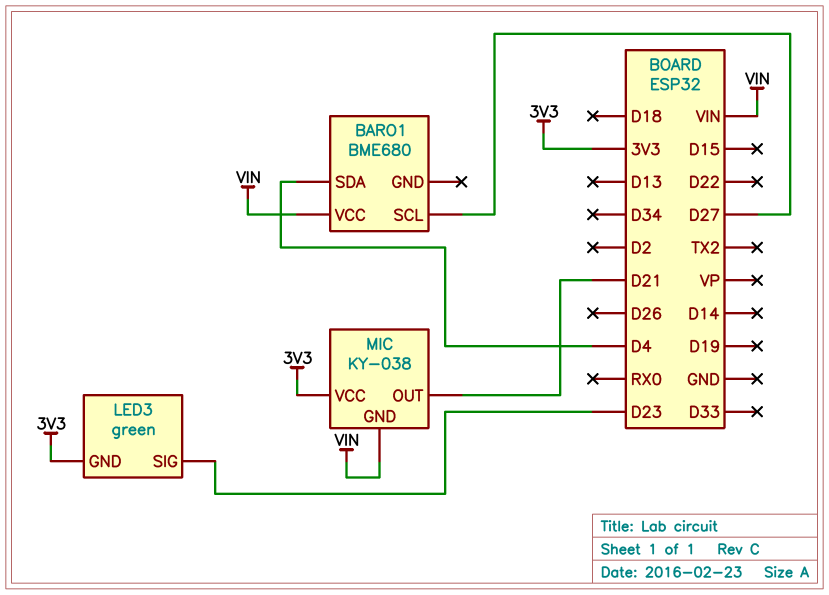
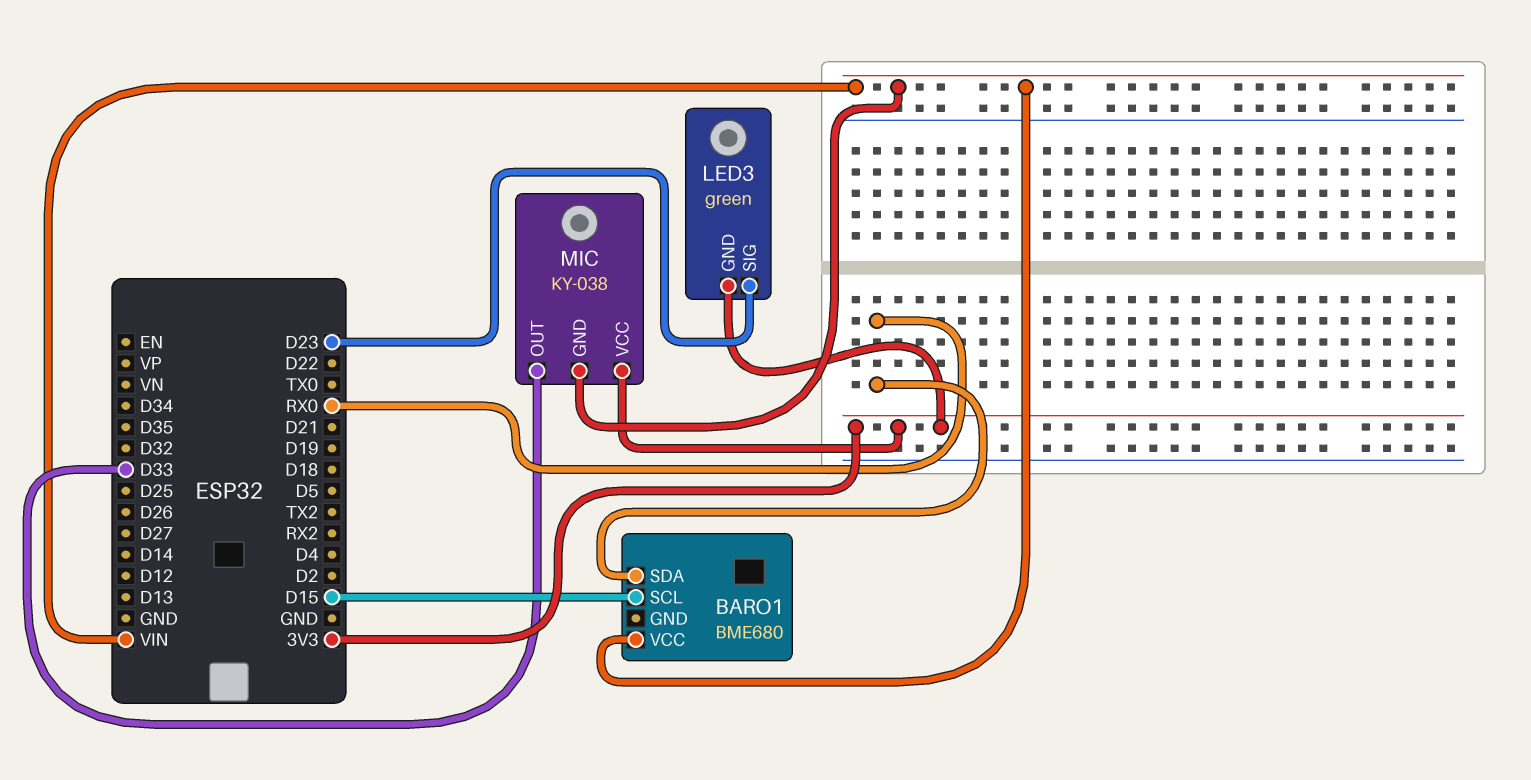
BARO1 pin SCL: D27 -> D15
BARO1 pin SDA: D4 -> RX0
MIC pin OUT: D21 -> D33

